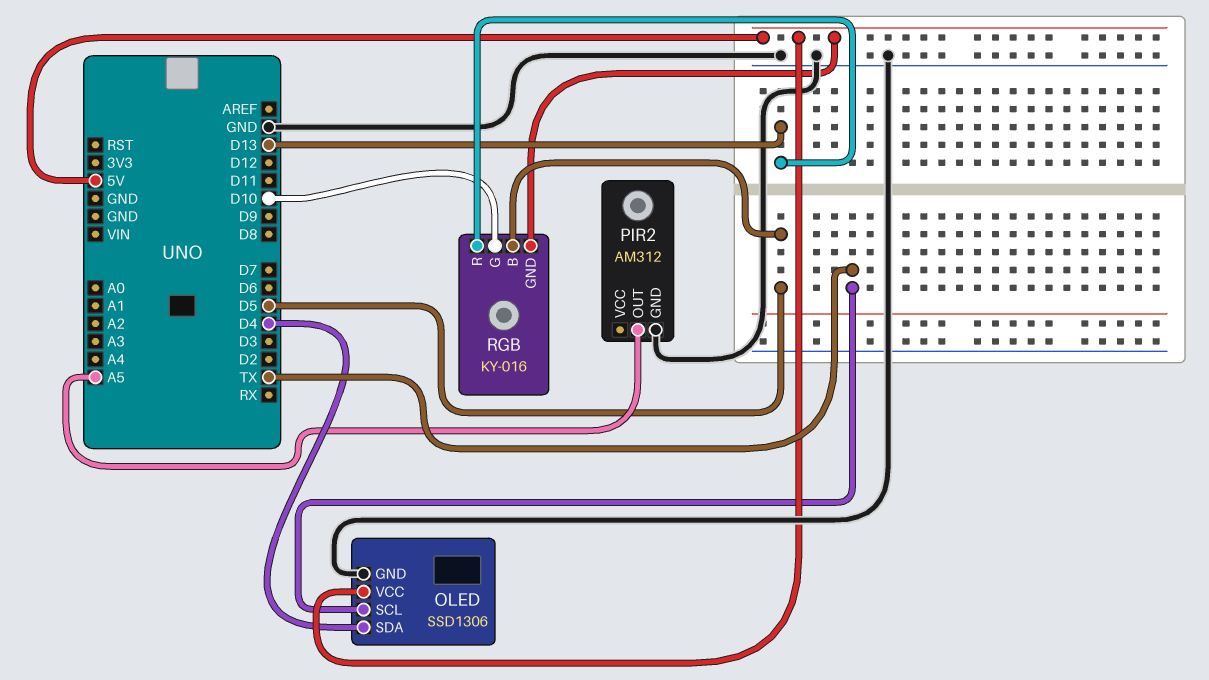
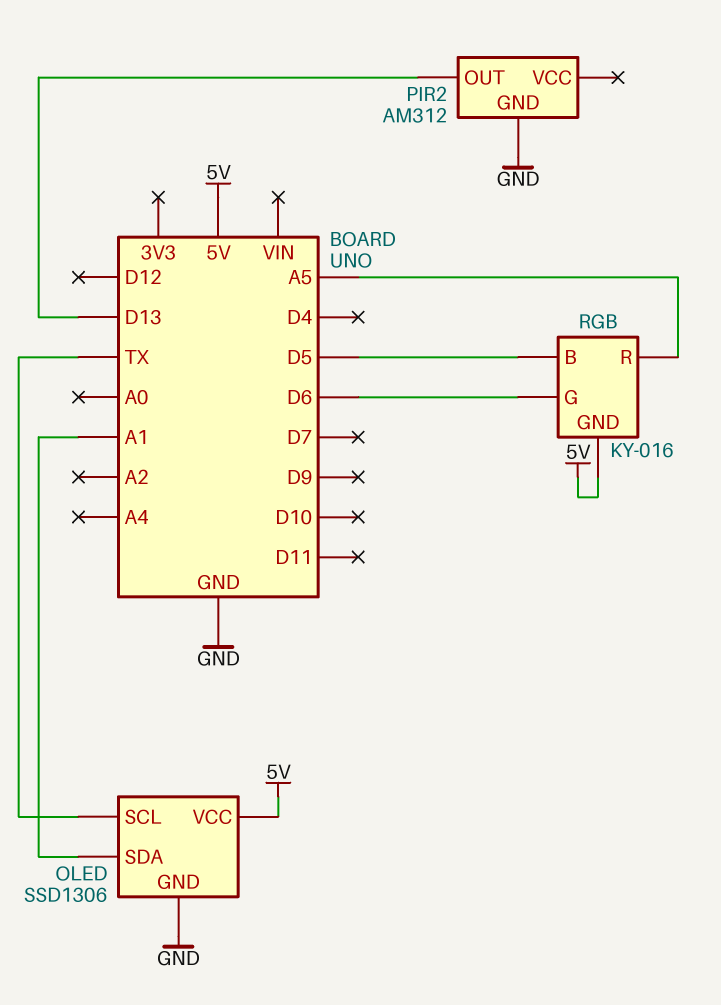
OLED pin SDA: D4 -> A1
PIR2 pin OUT: A5 -> D13
RGB pin G: D10 -> D6
RGB pin R: D13 -> A5

